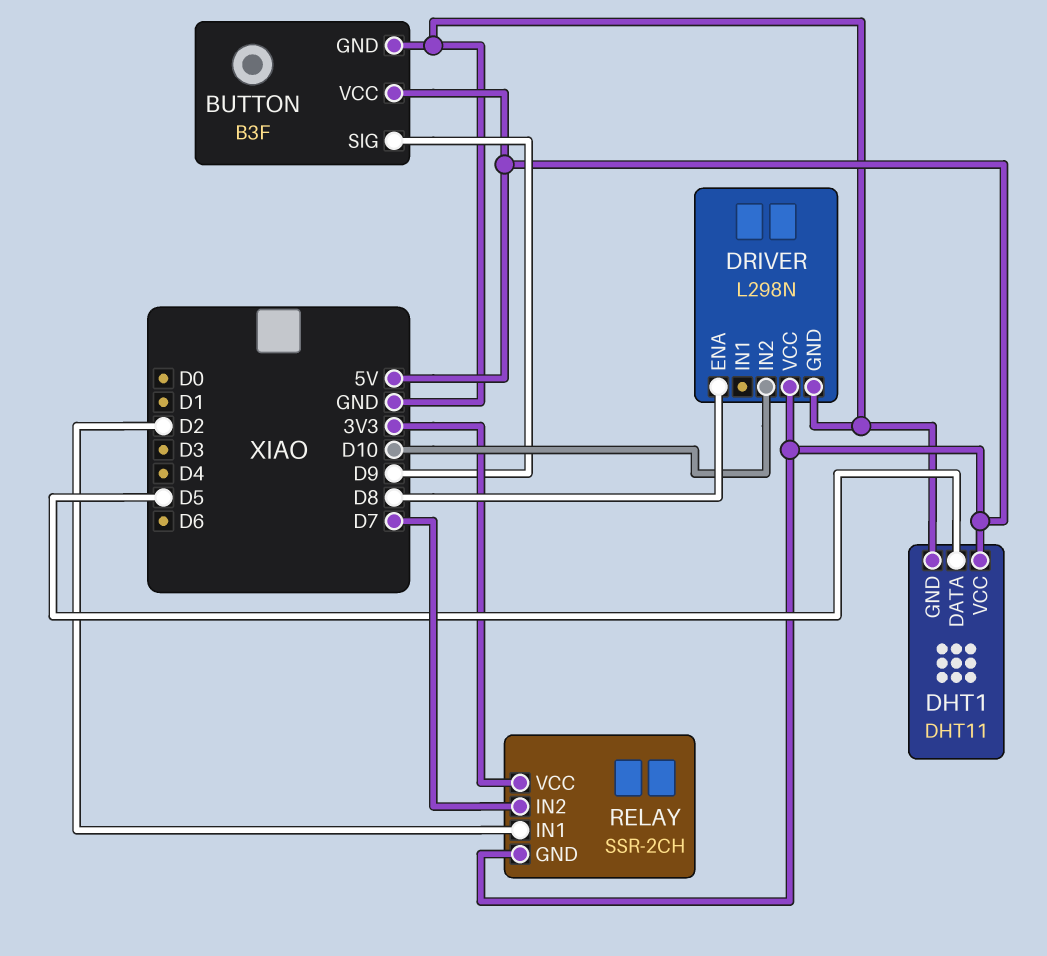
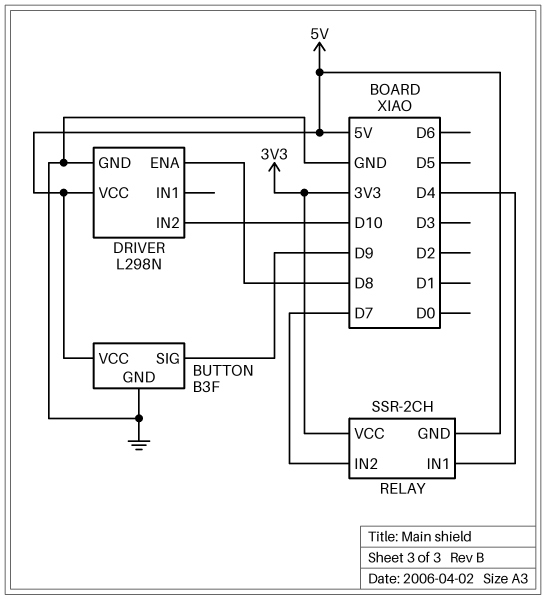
DHT1: DHT11 -> none
DHT1 pin DATA: D5 -> none
DHT1 pin GND: GND -> none
DHT1 pin VCC: 5V -> none
RELAY pin IN1: D2 -> D4

